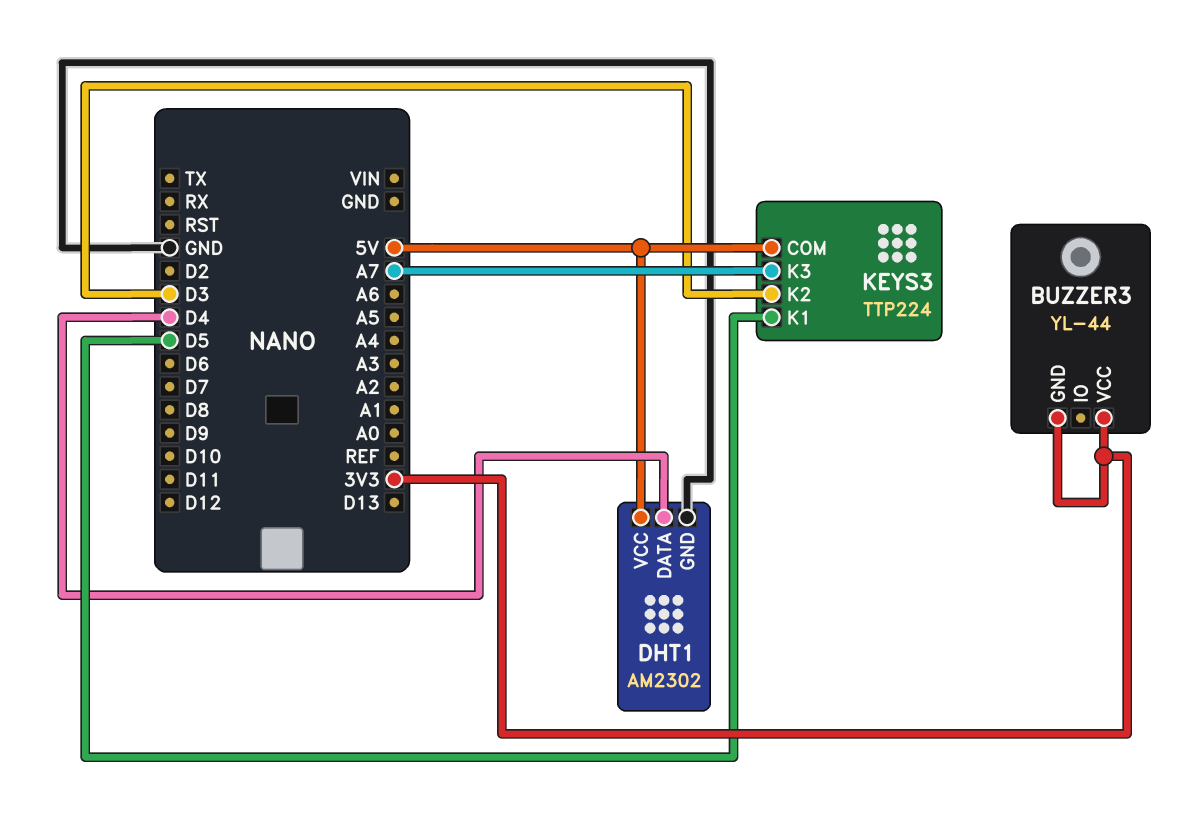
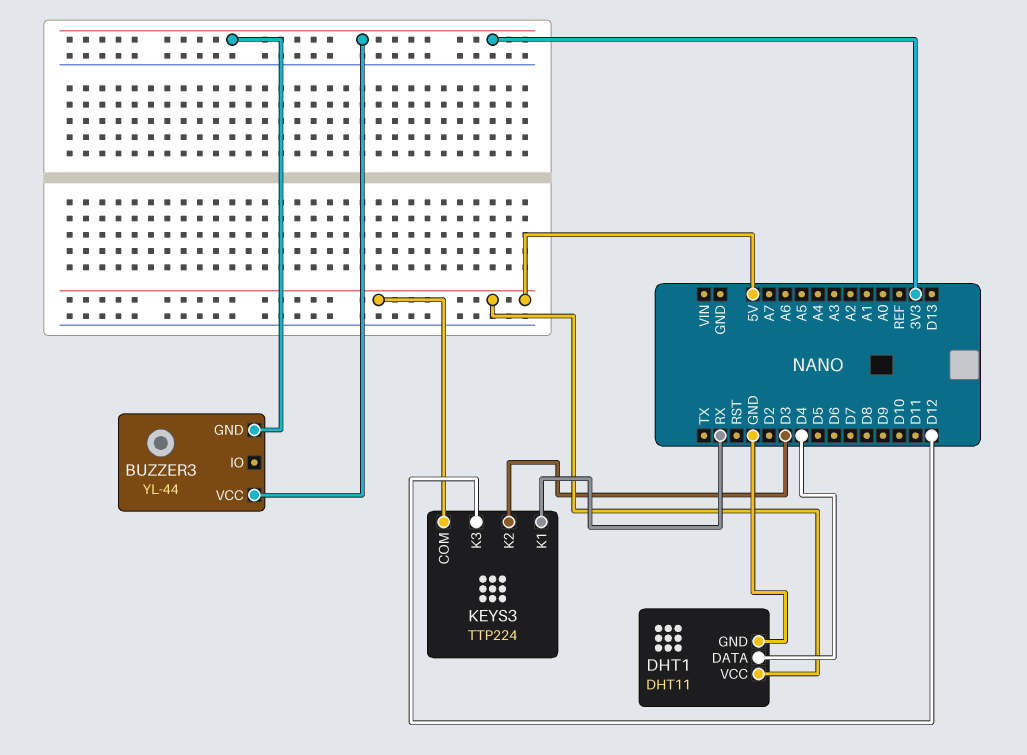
DHT1: AM2302 -> DHT11
KEYS3 pin K1: D5 -> RX
KEYS3 pin K3: A7 -> D12

